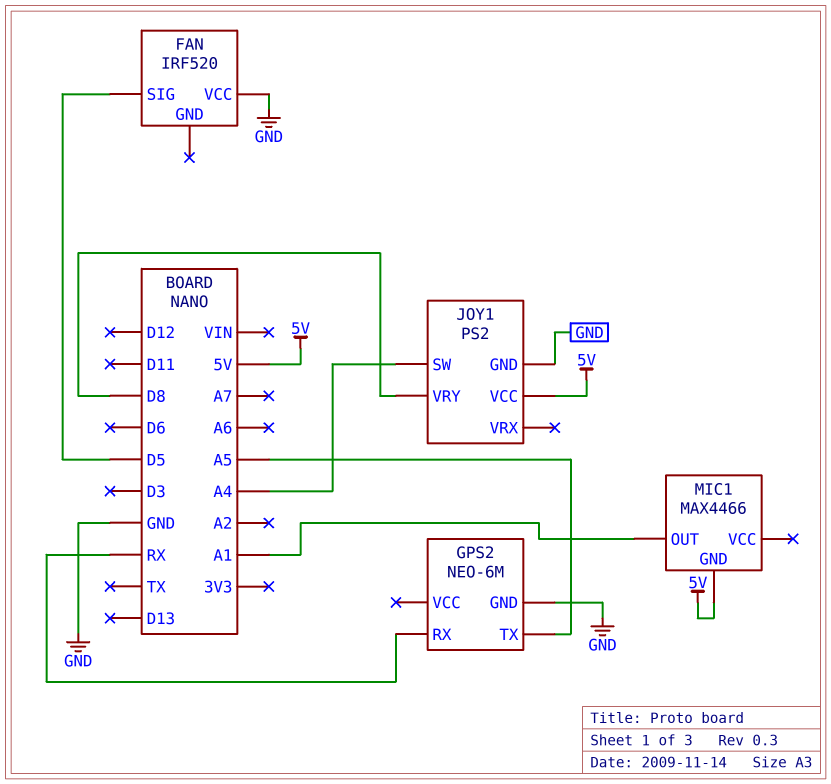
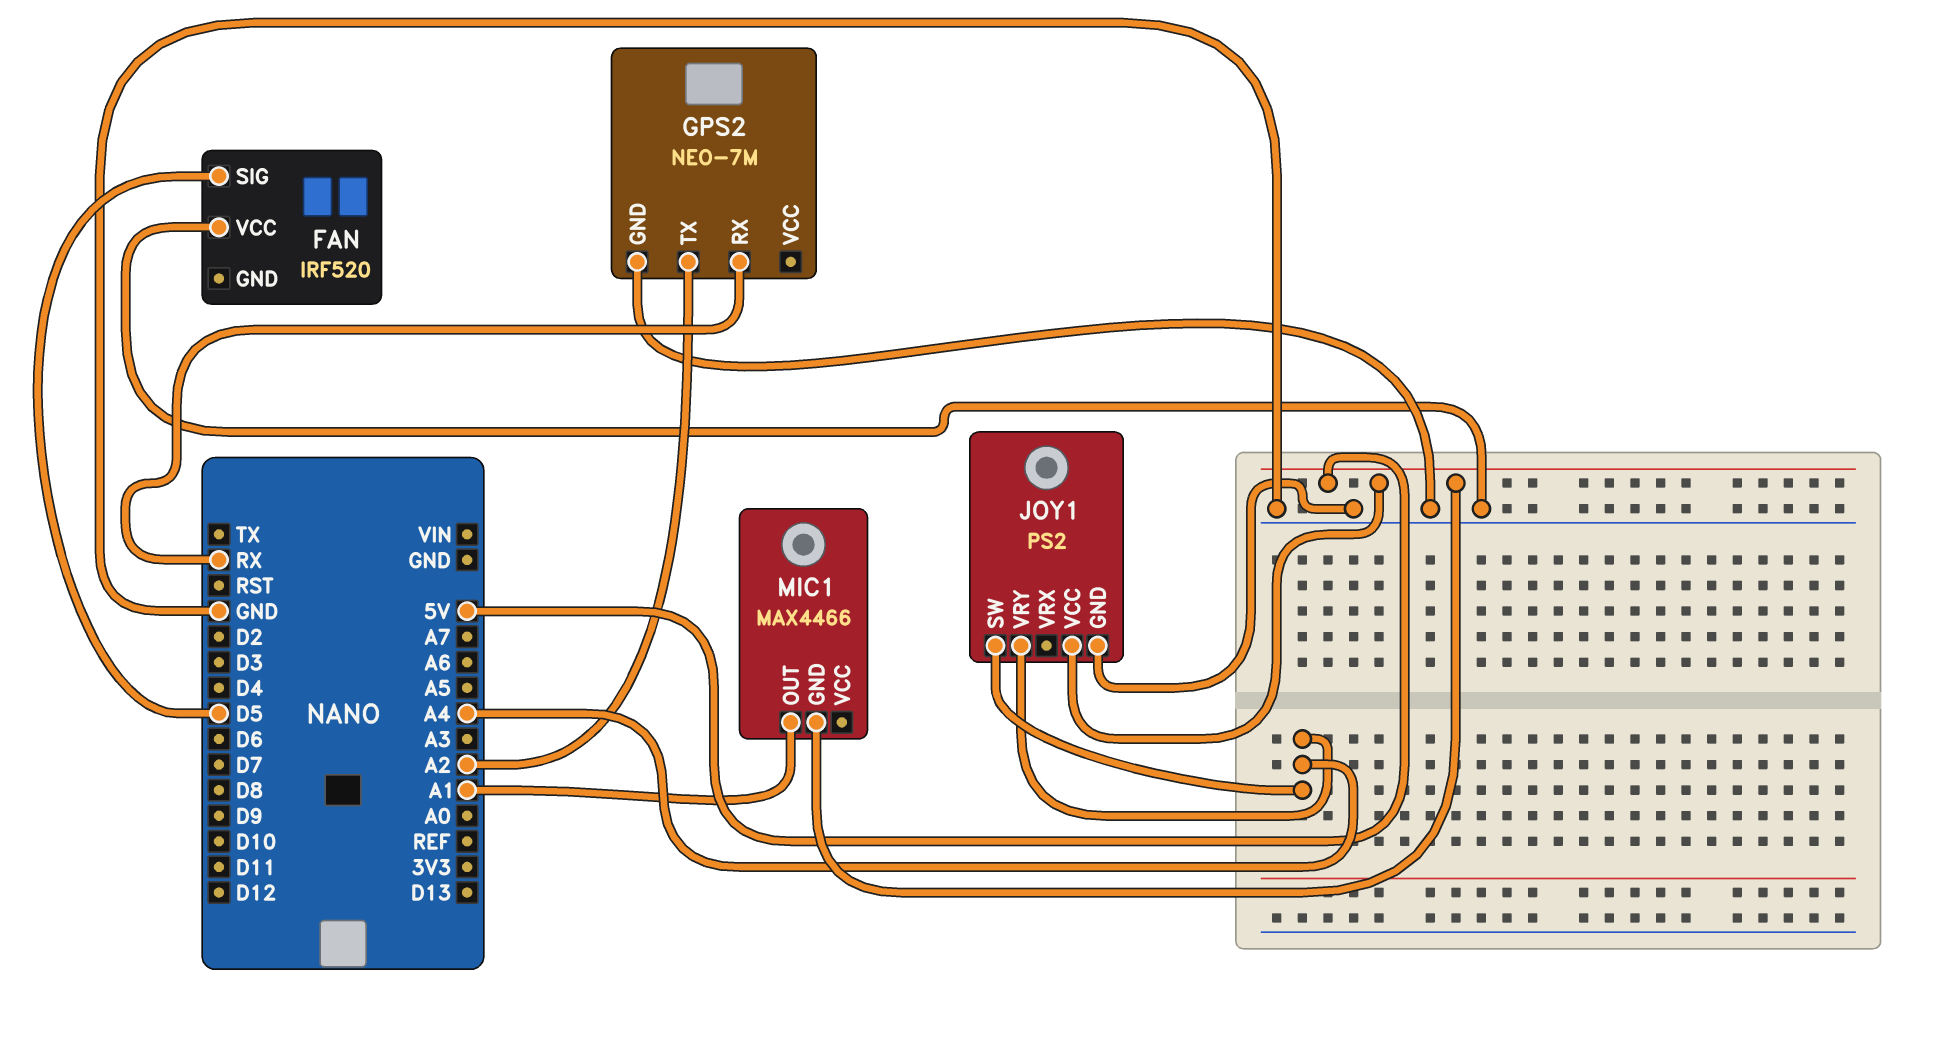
GPS2: NEO-6M -> NEO-7M
GPS2 pin TX: A5 -> A2
JOY1 pin VRY: D8 -> A4

